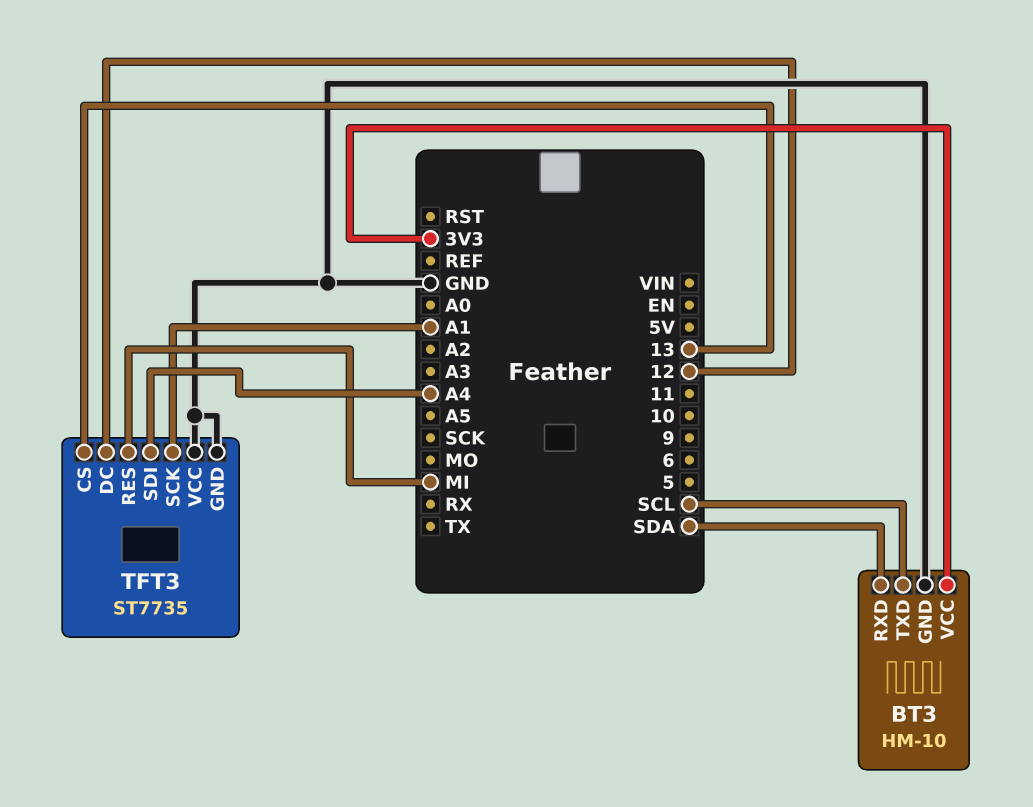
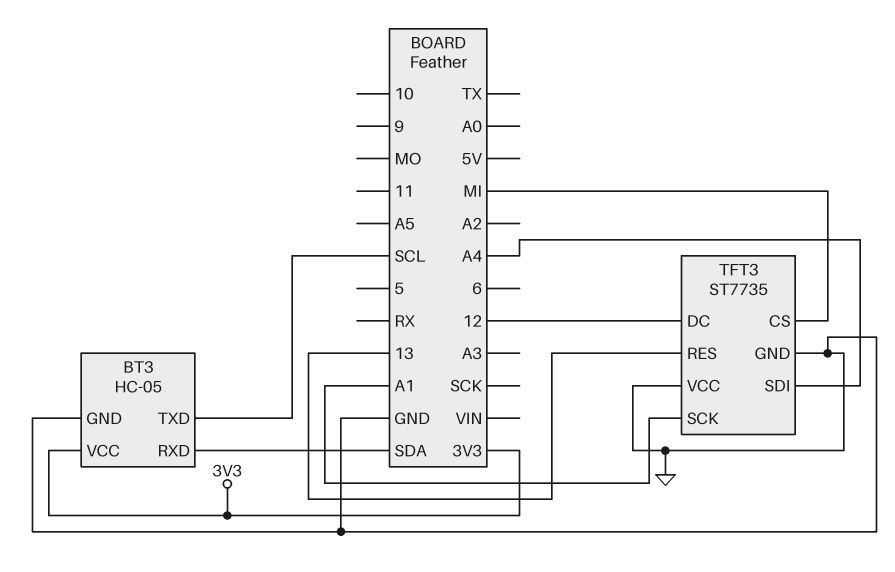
BT3: HM-10 -> HC-05
TFT3 pin CS: 13 -> MI
TFT3 pin RES: MI -> 13

